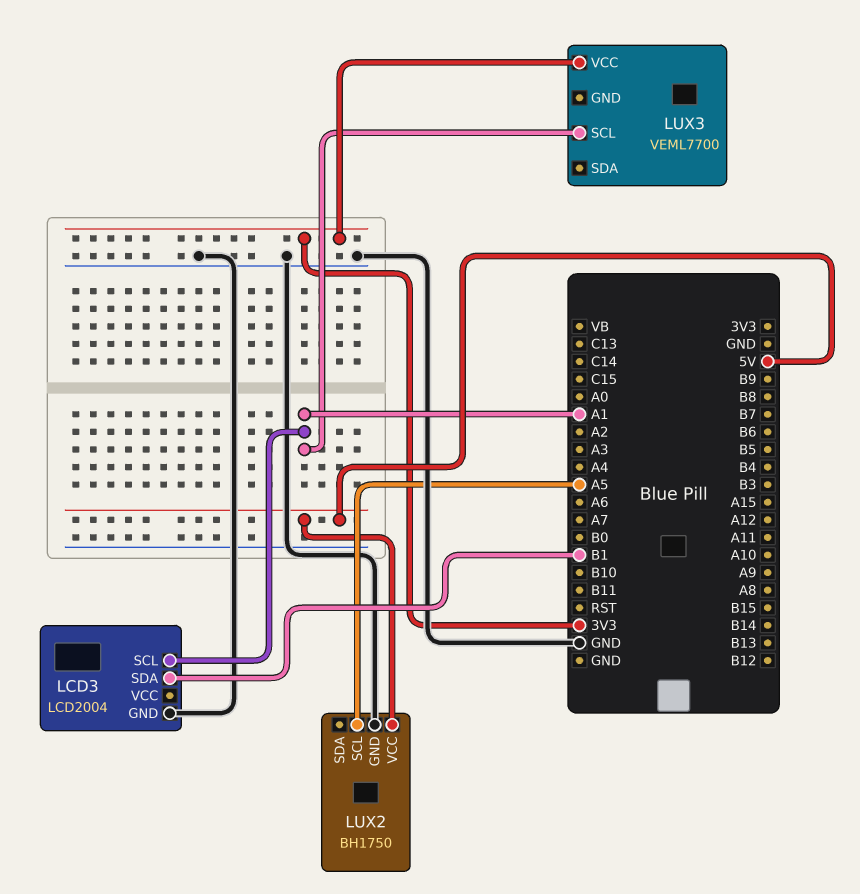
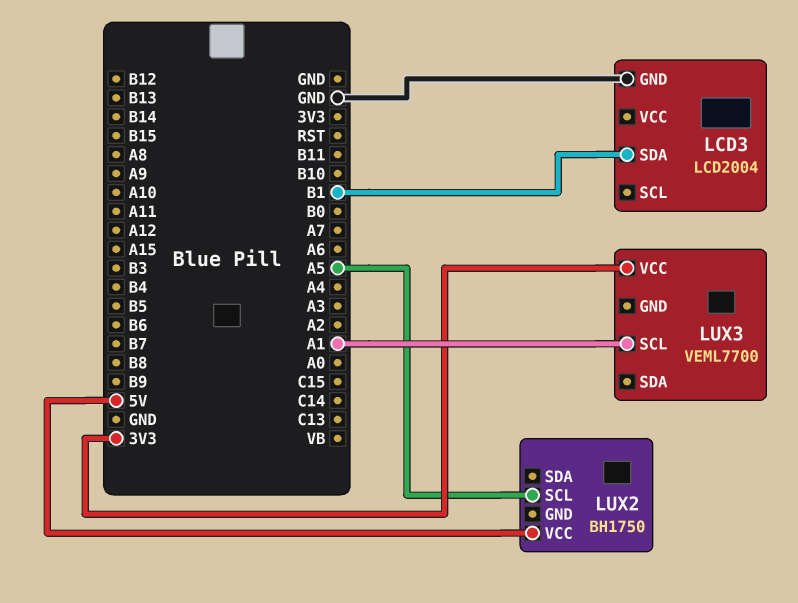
LCD3 pin SCL: A1 -> none
LUX2 pin GND: GND -> none

